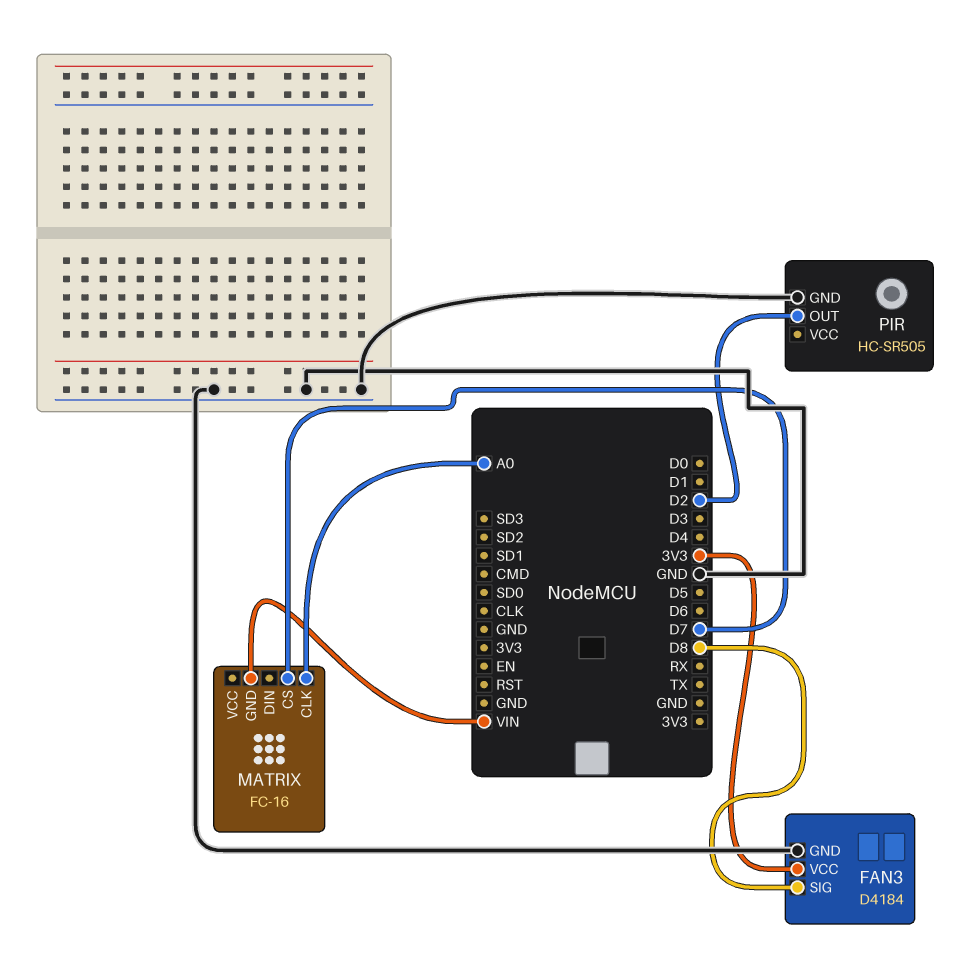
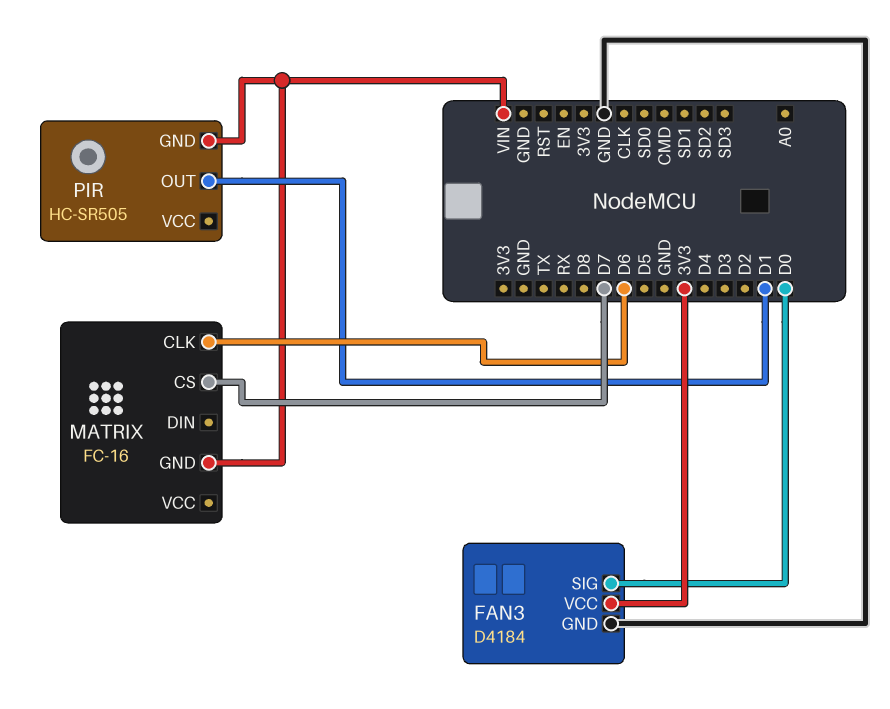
FAN3 pin SIG: D8 -> D0
MATRIX pin CLK: A0 -> D6
PIR pin GND: GND -> VIN
PIR pin OUT: D2 -> D1

